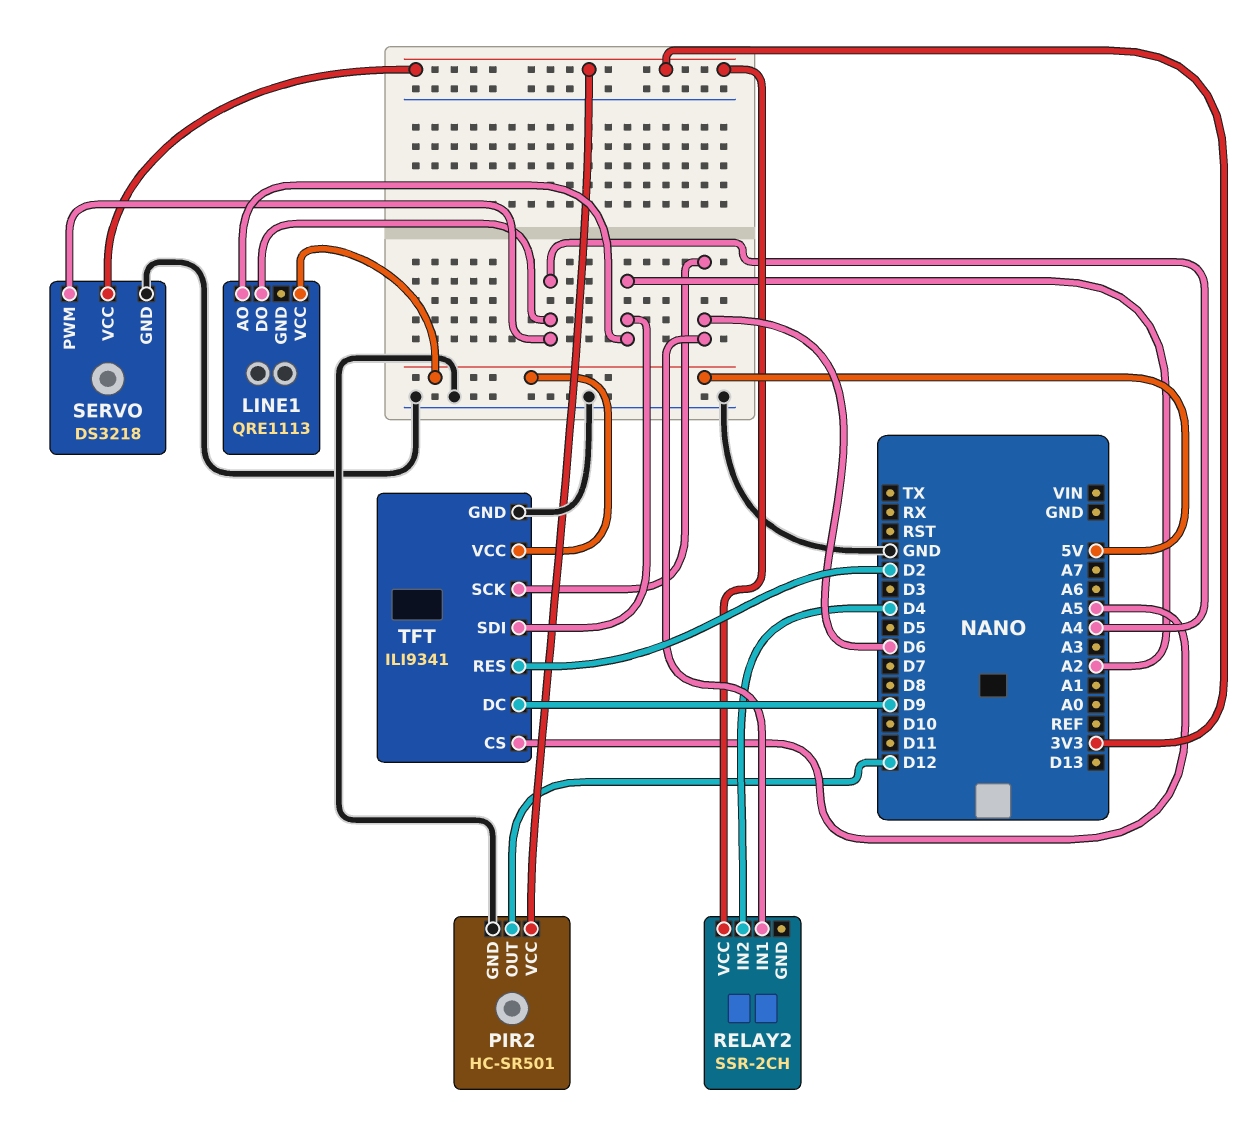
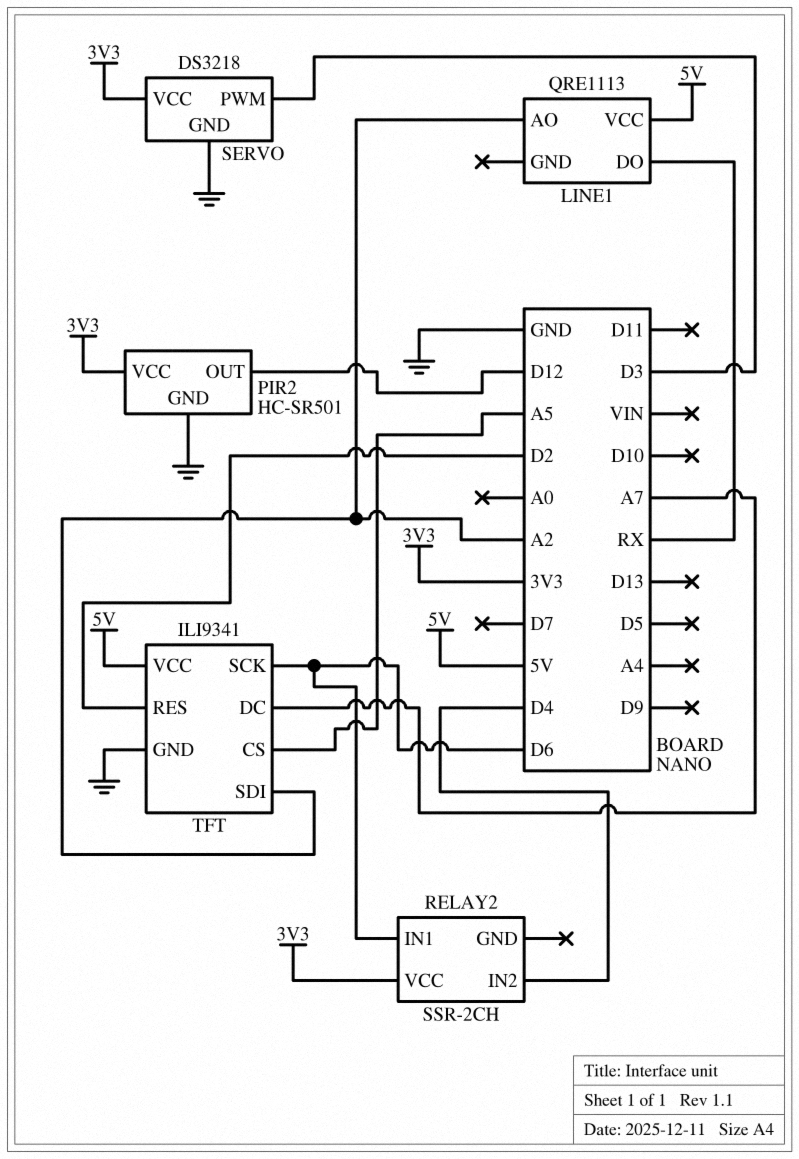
LINE1 pin DO: A4 -> RX
SERVO pin PWM: A4 -> D3
TFT pin DC: D9 -> A7

